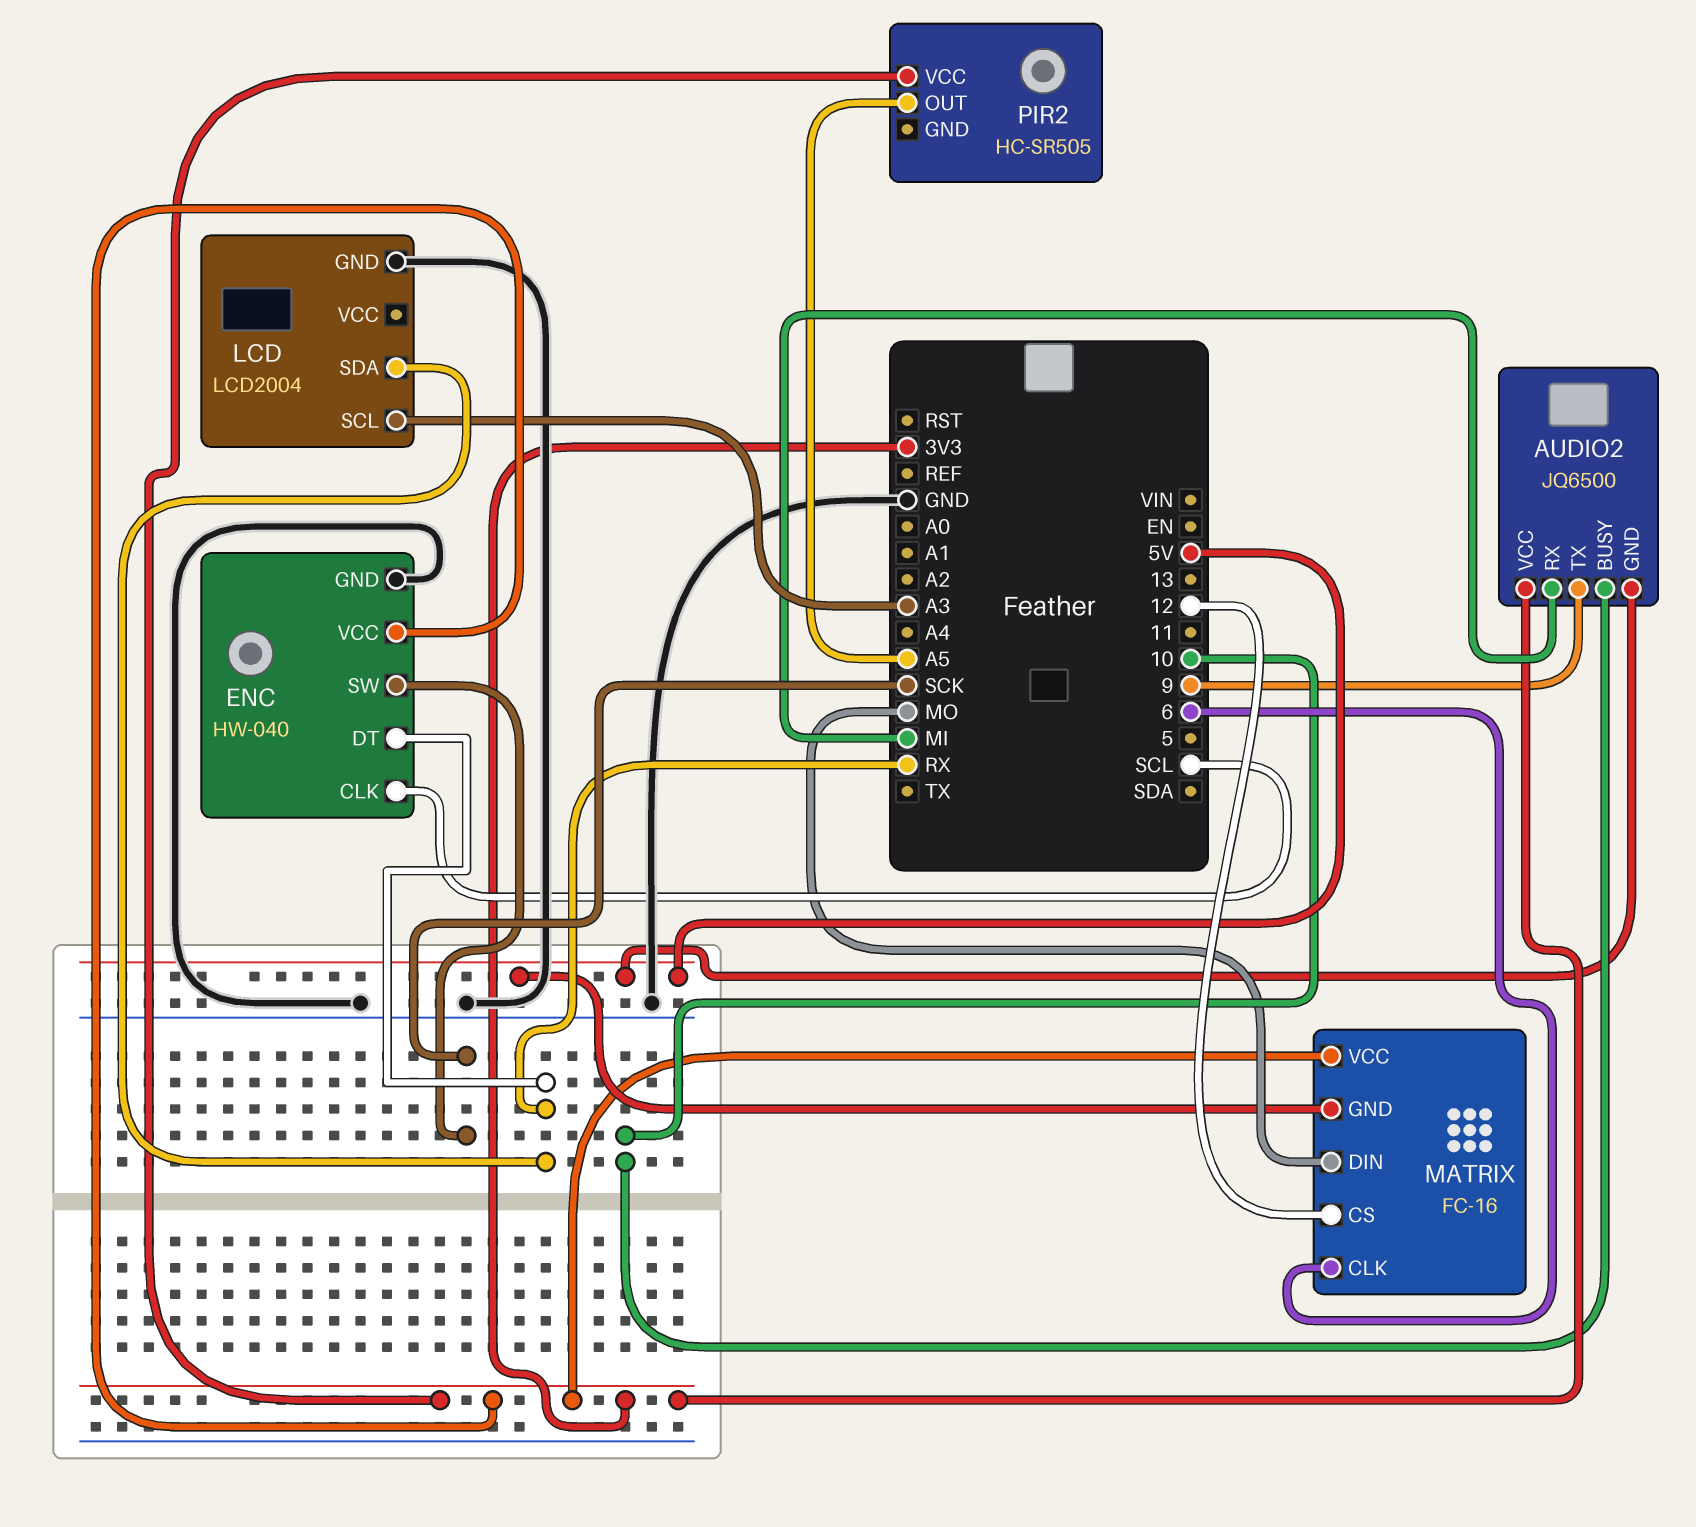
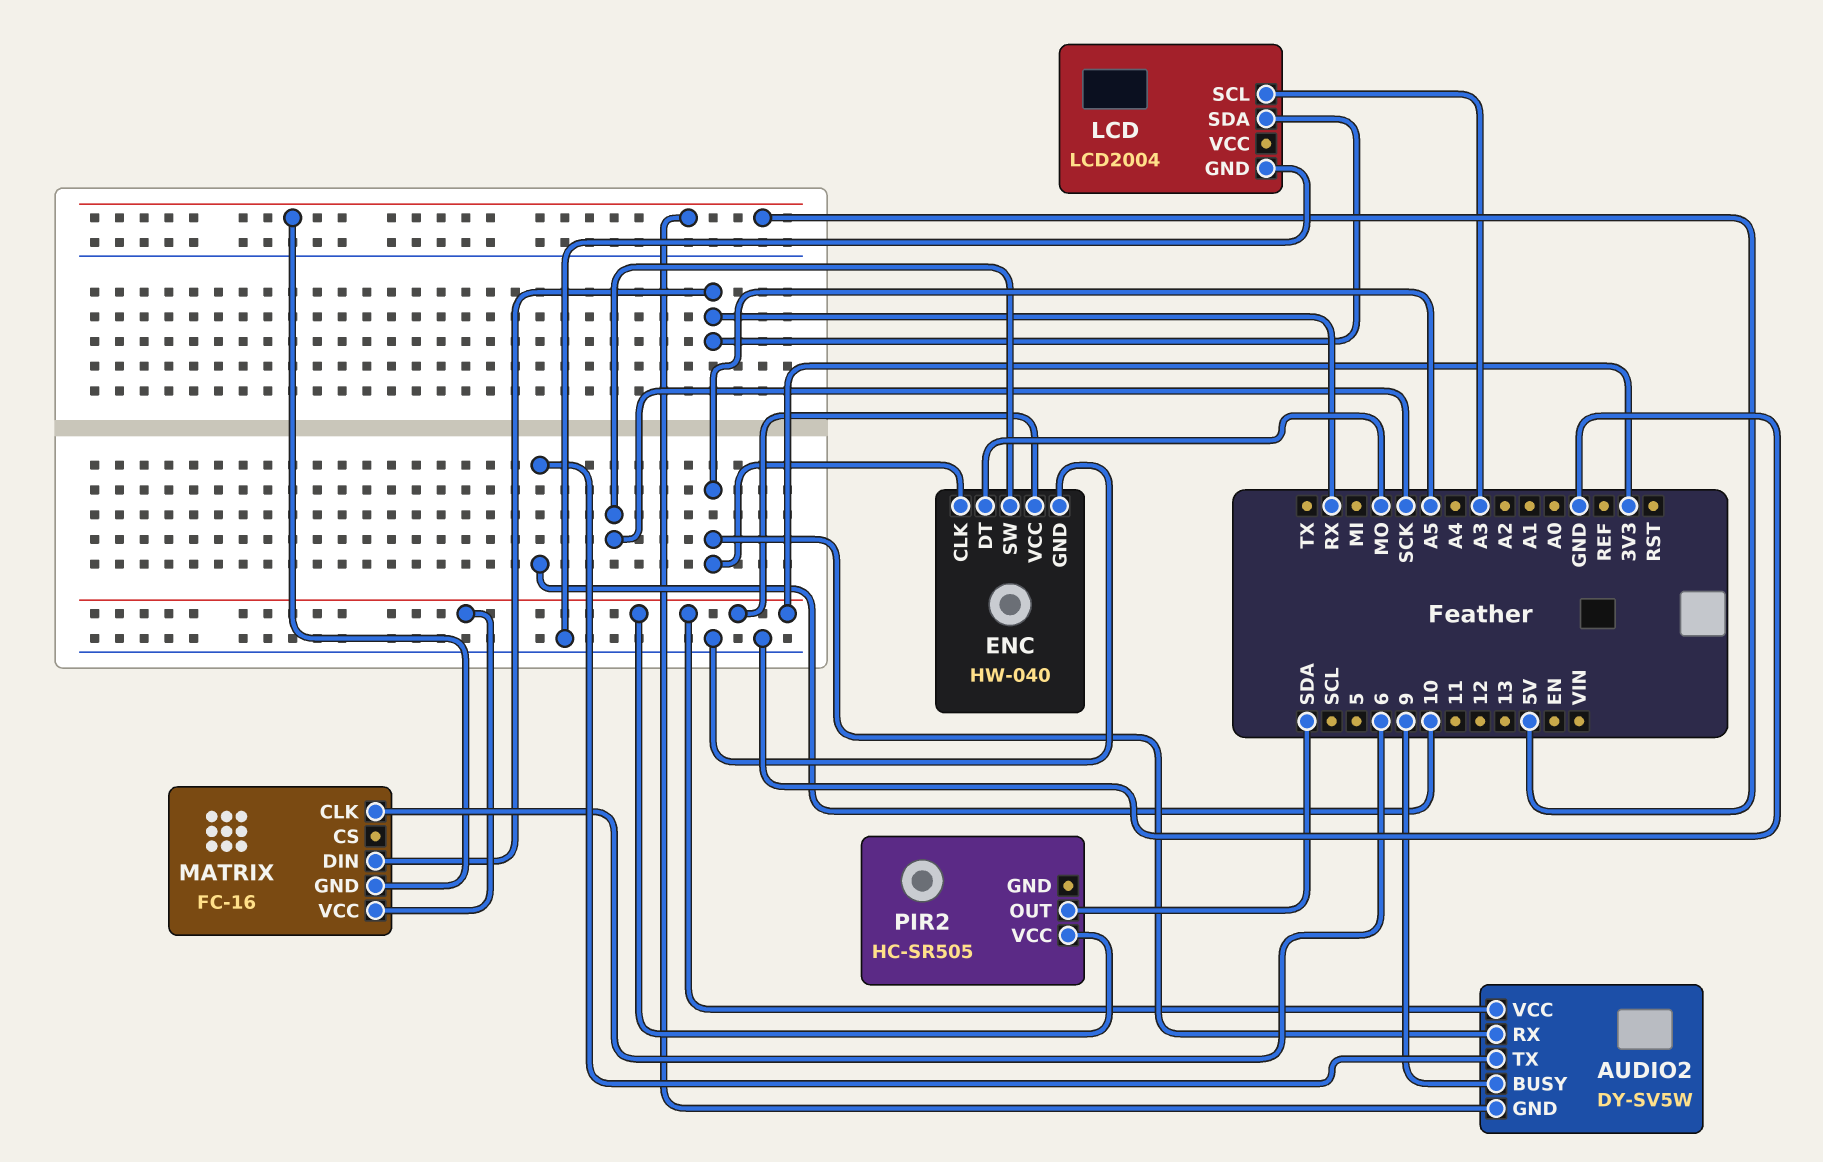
AUDIO2: JQ6500 -> DY-SV5W
AUDIO2 pin BUSY: 10 -> 9
AUDIO2 pin RX: MI -> A5
AUDIO2 pin TX: 9 -> 10
ENC pin CLK: SCL -> A5
ENC pin DT: RX -> MO
MATRIX pin CS: 12 -> none
MATRIX pin DIN: MO -> RX
PIR2 pin OUT: A5 -> SDA

